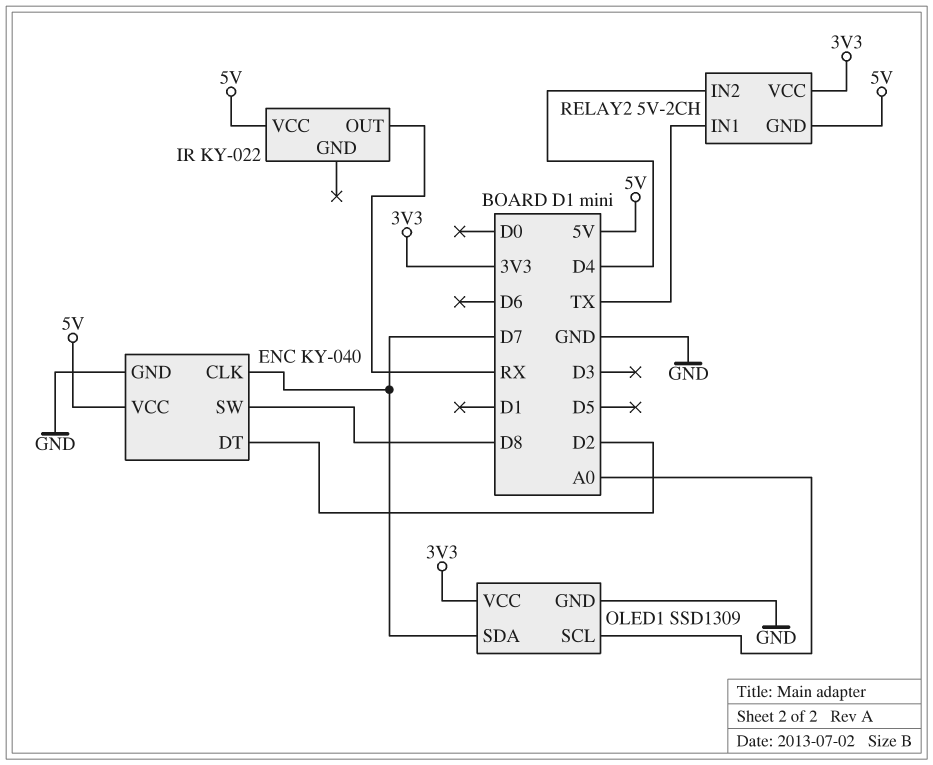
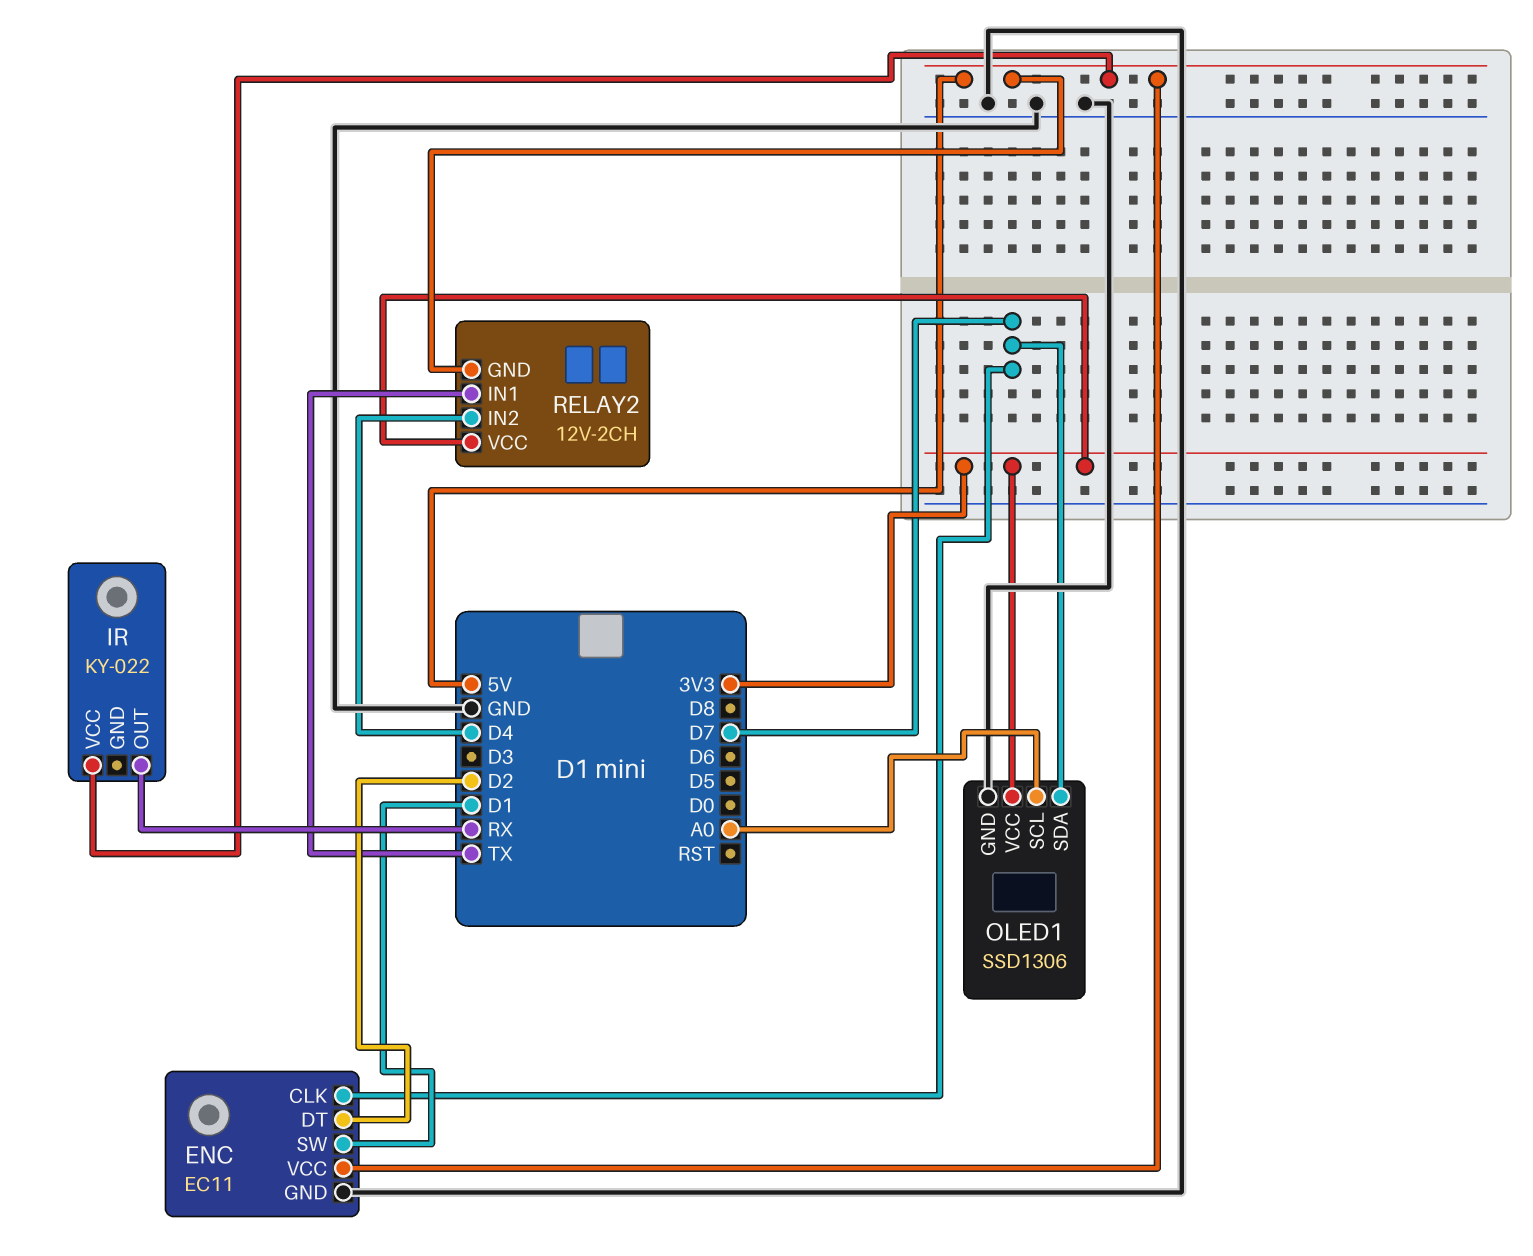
ENC: KY-040 -> EC11
ENC pin SW: D8 -> D1
OLED1: SSD1309 -> SSD1306
RELAY2: 5V-2CH -> 12V-2CH

